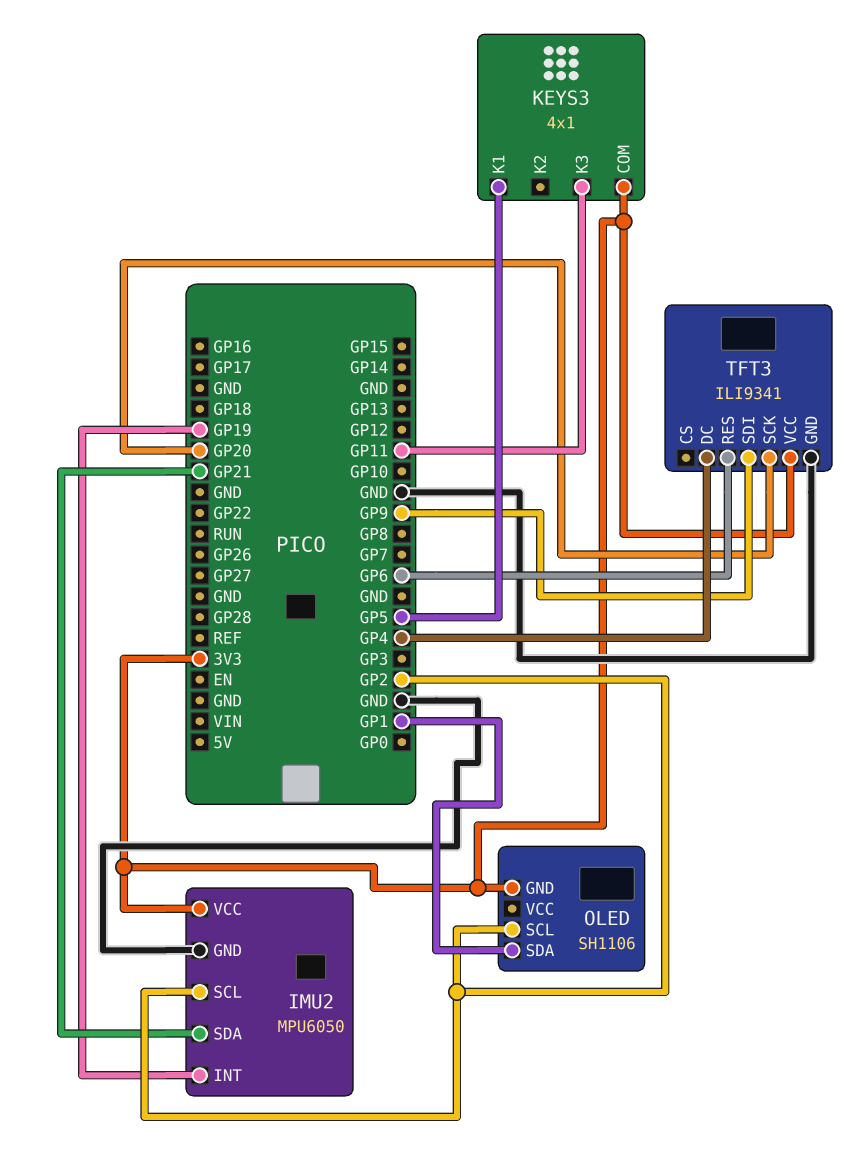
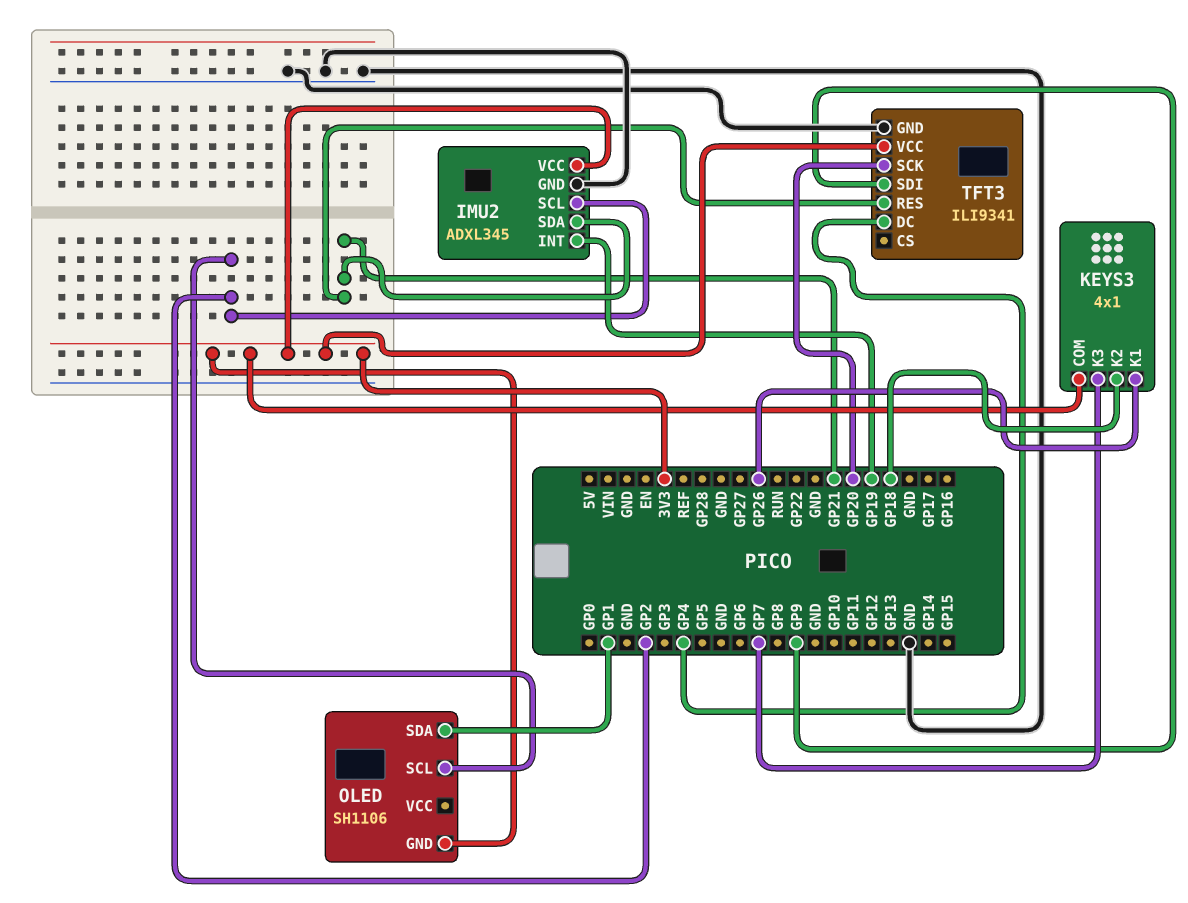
IMU2: MPU6050 -> ADXL345
KEYS3 pin K1: GP5 -> GP26
KEYS3 pin K2: none -> GP18
KEYS3 pin K3: GP11 -> GP7
TFT3 pin RES: GP6 -> GP21

